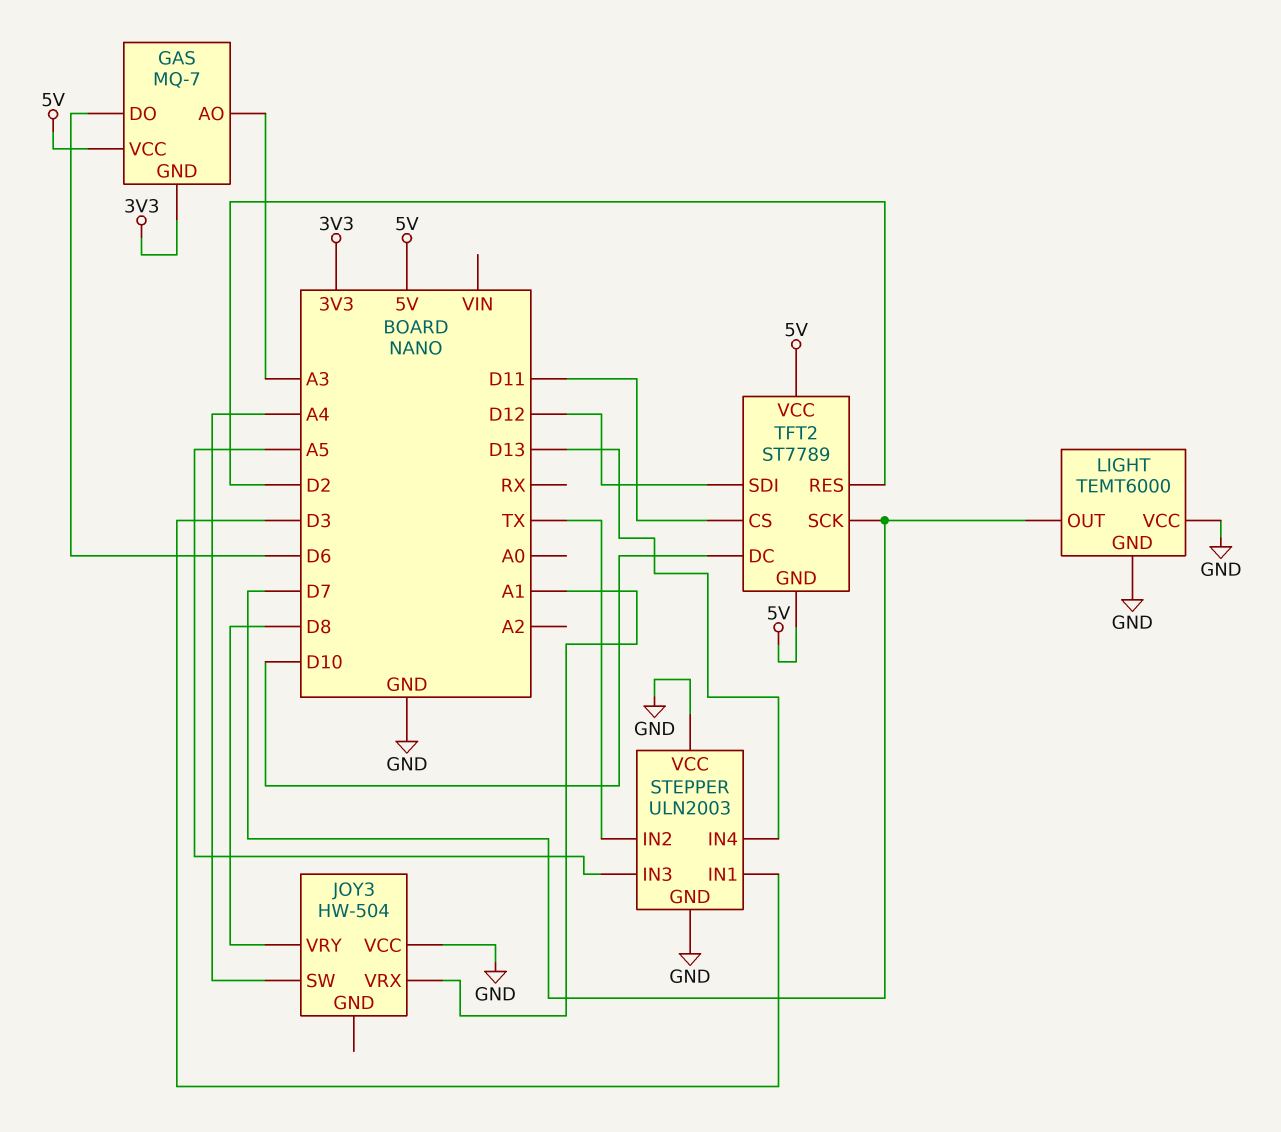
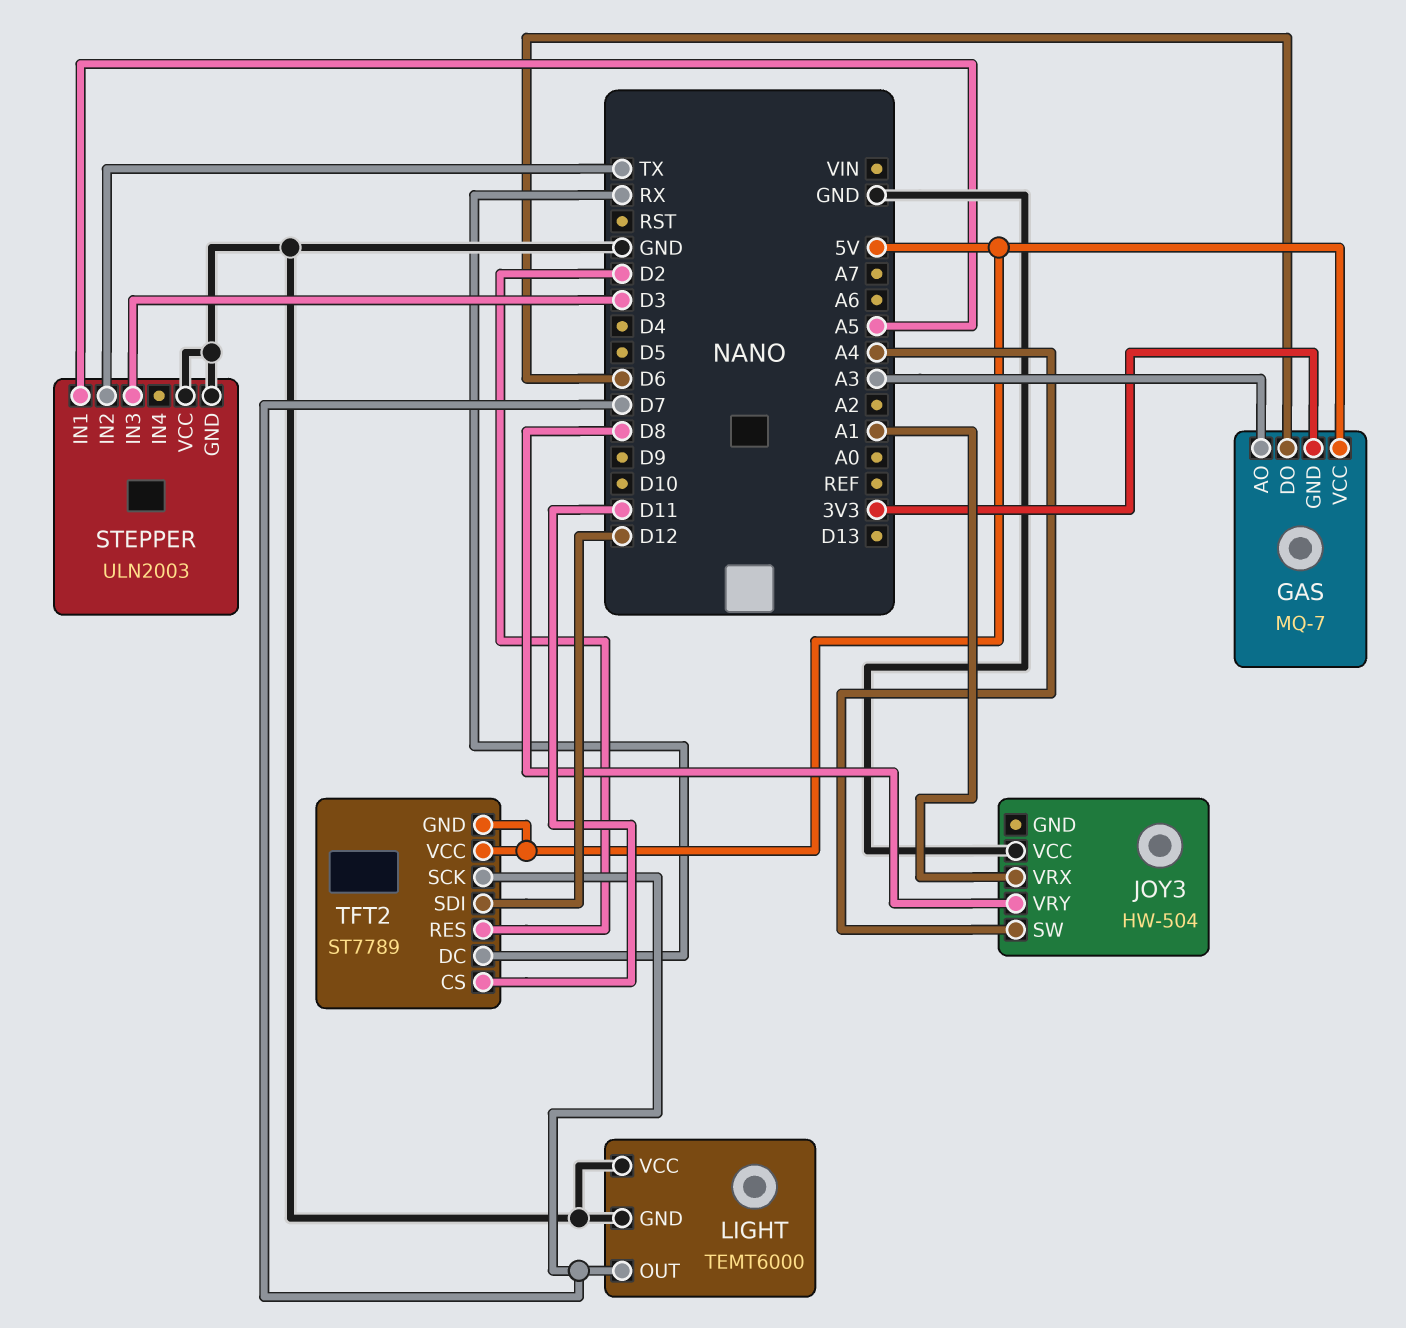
STEPPER pin IN1: D3 -> A5
STEPPER pin IN3: A5 -> D3
STEPPER pin IN4: D13 -> none
TFT2 pin DC: D10 -> RX

